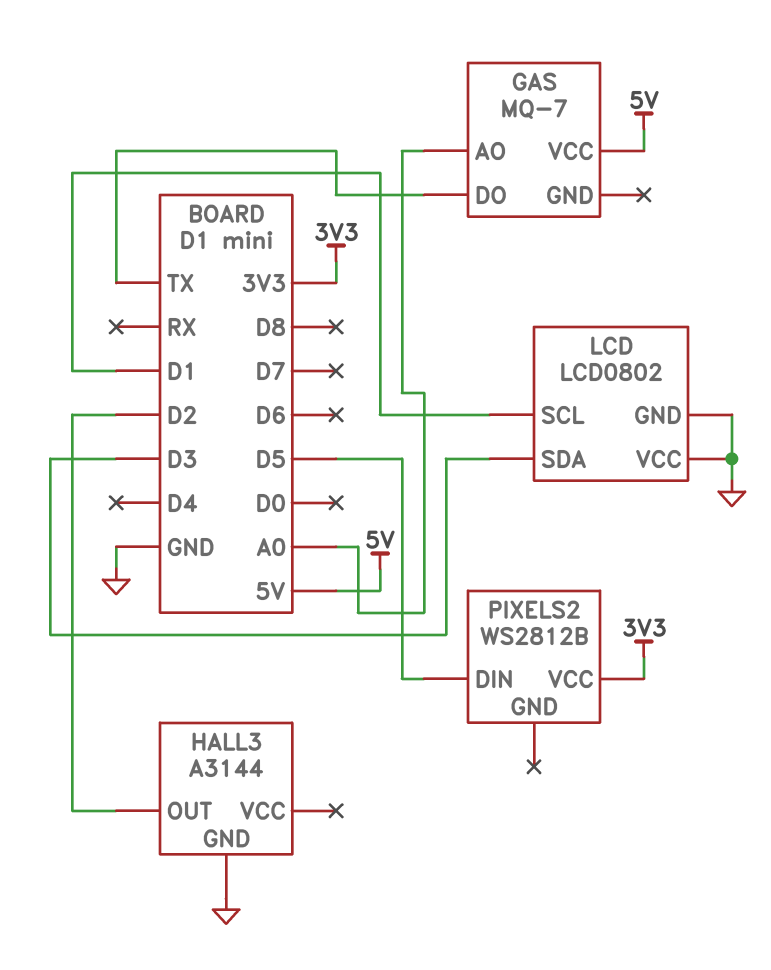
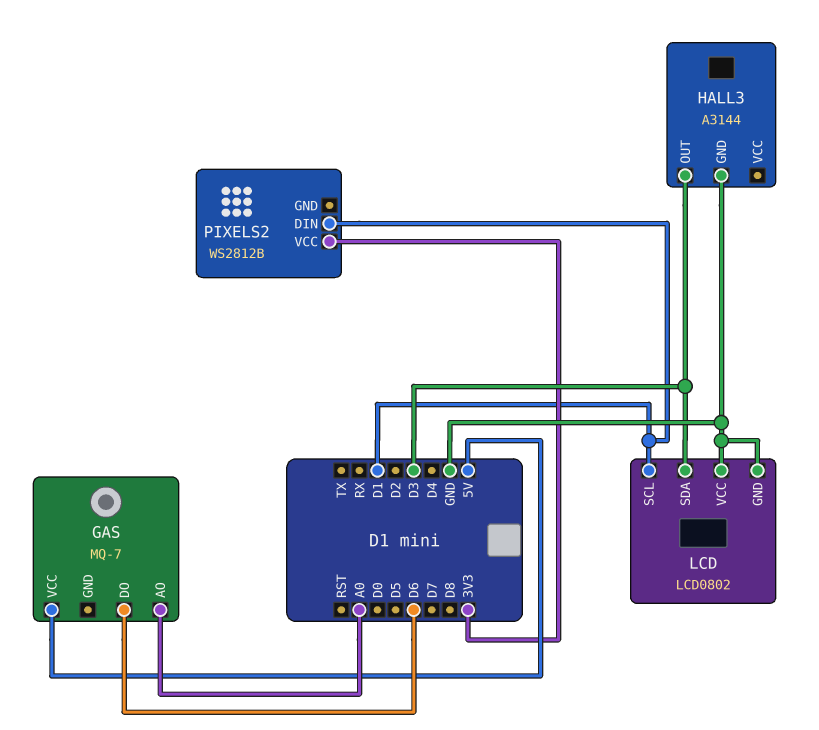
GAS pin DO: TX -> D6
HALL3 pin OUT: D2 -> D3
PIXELS2 pin DIN: D5 -> D1

